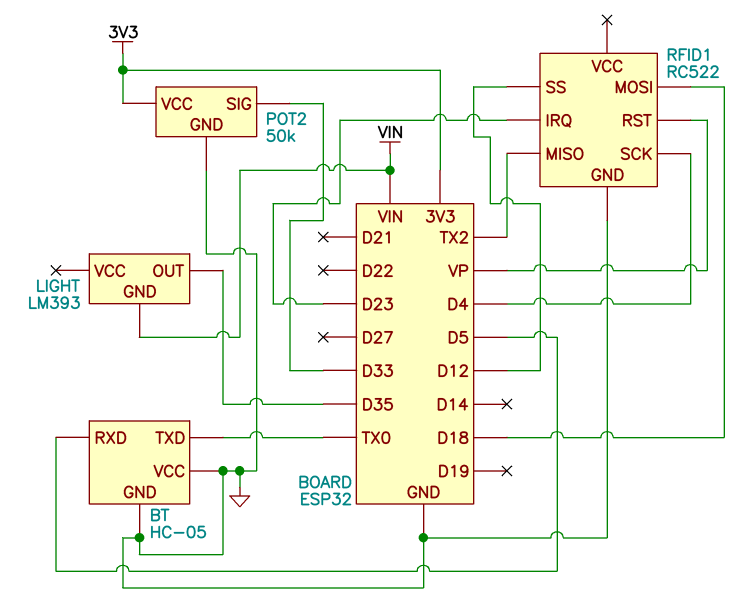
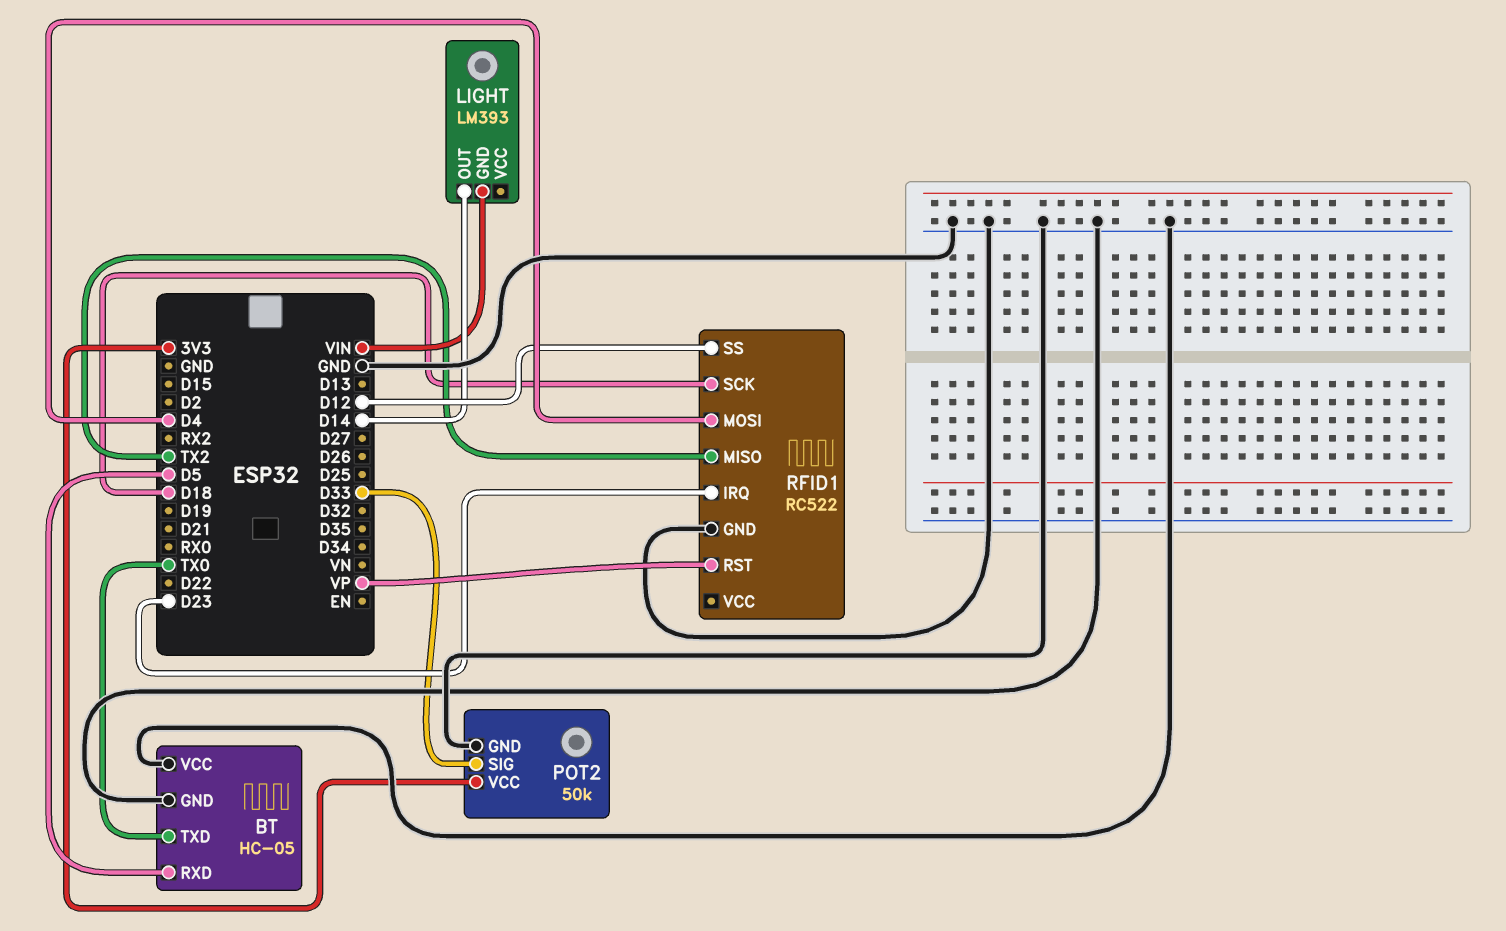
LIGHT pin OUT: D35 -> D14
RFID1 pin MOSI: D18 -> D4
RFID1 pin SCK: D4 -> D18

